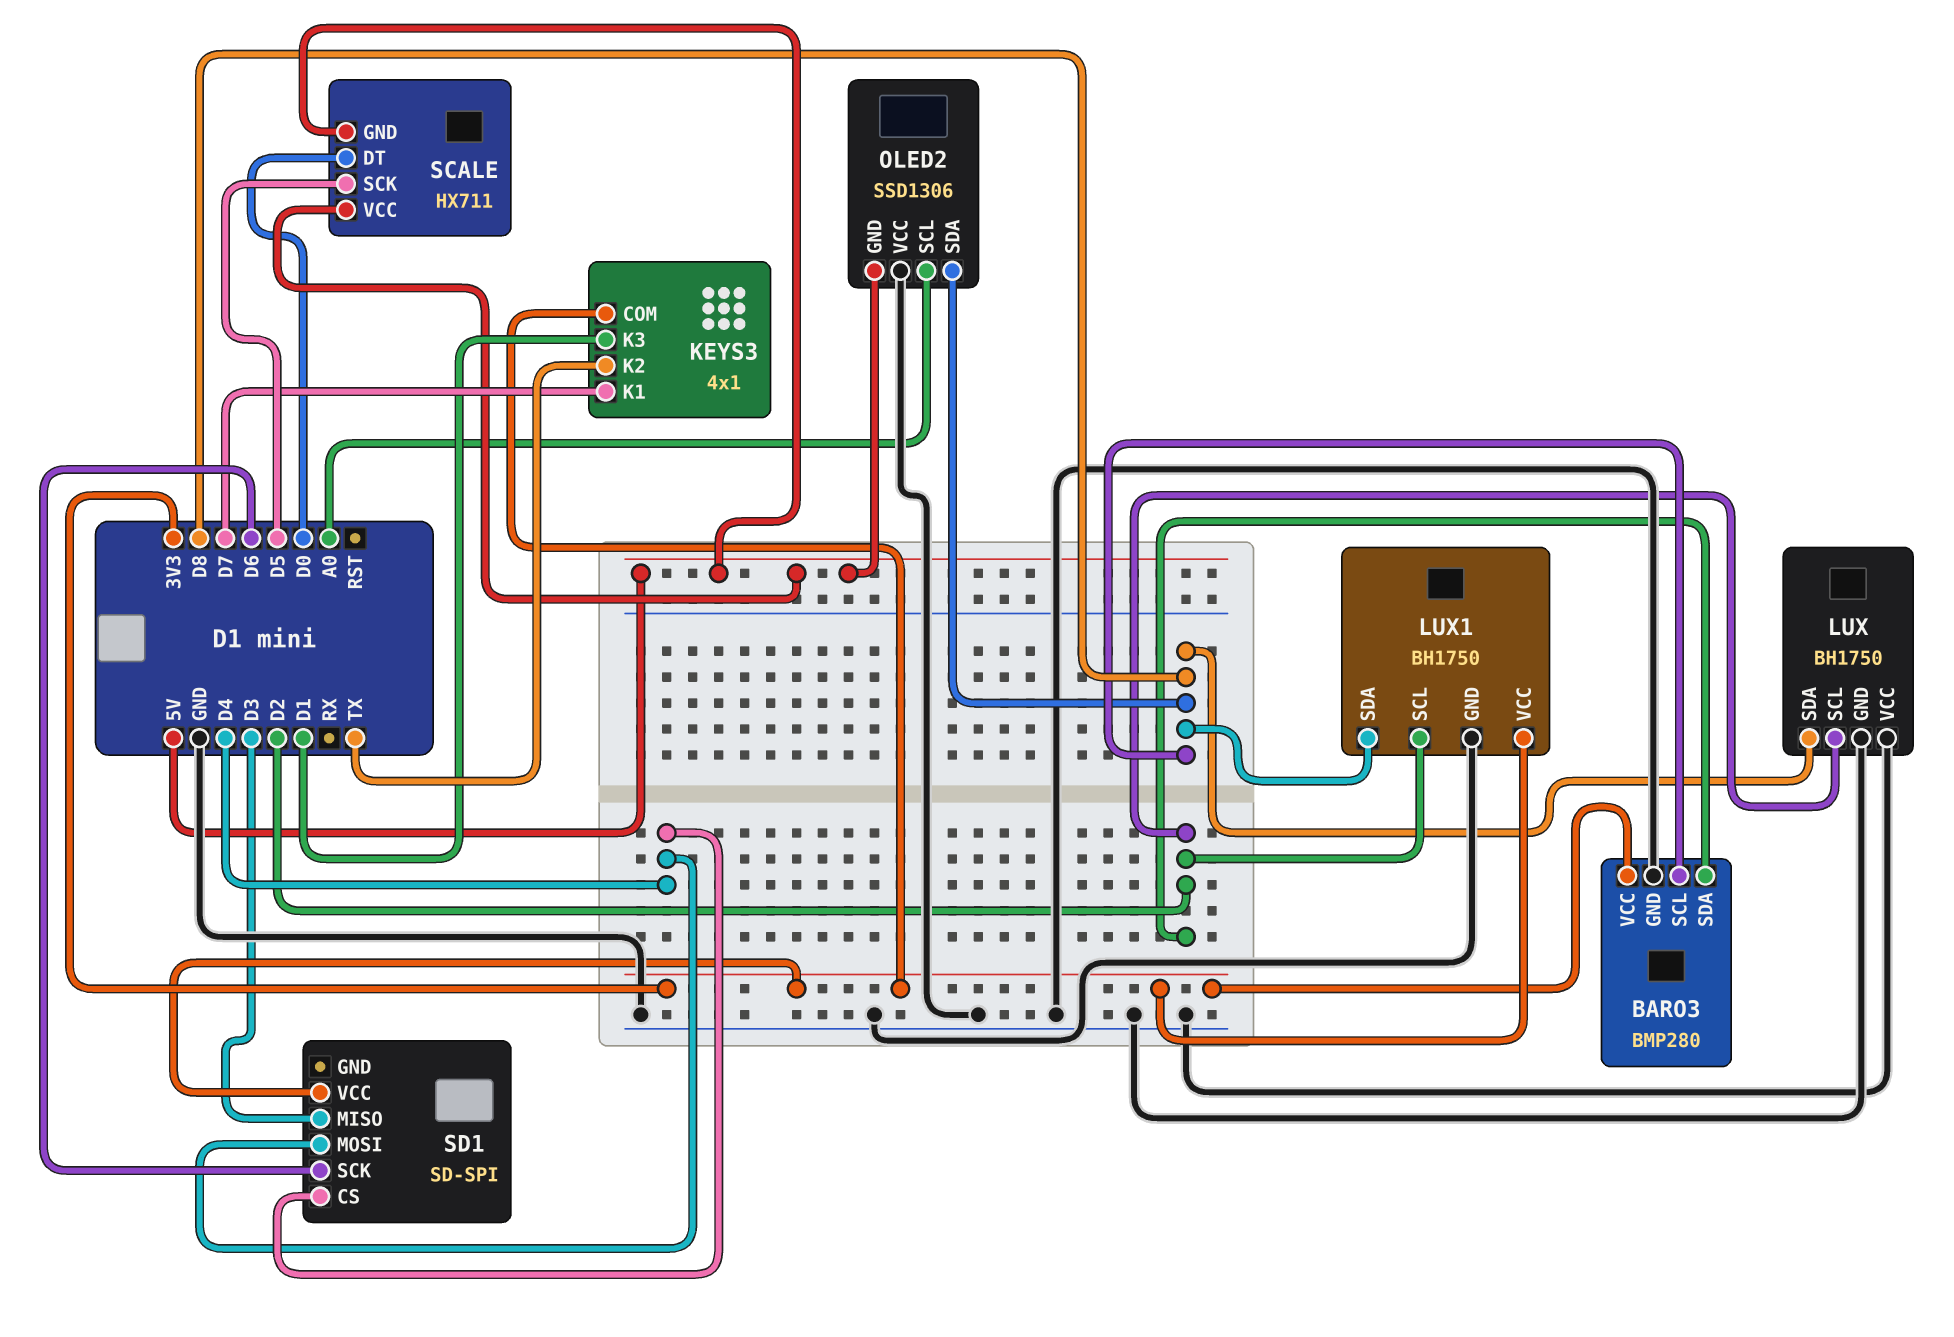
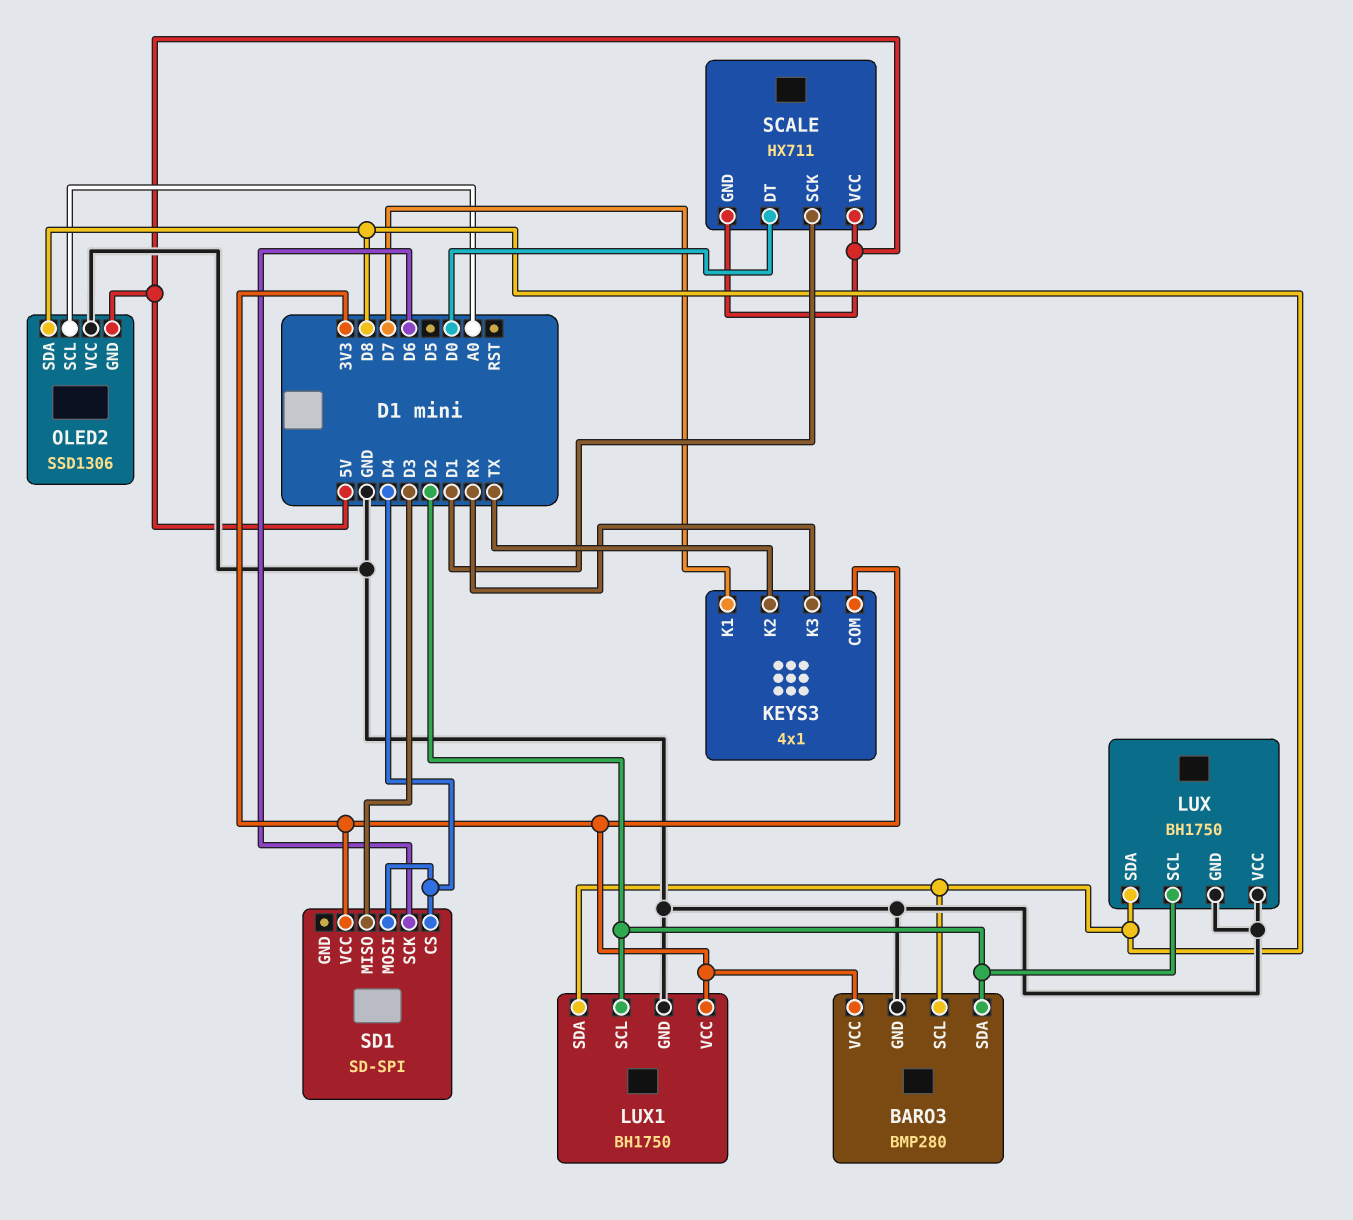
KEYS3 pin K3: D1 -> RX
SCALE pin SCK: D5 -> D1

